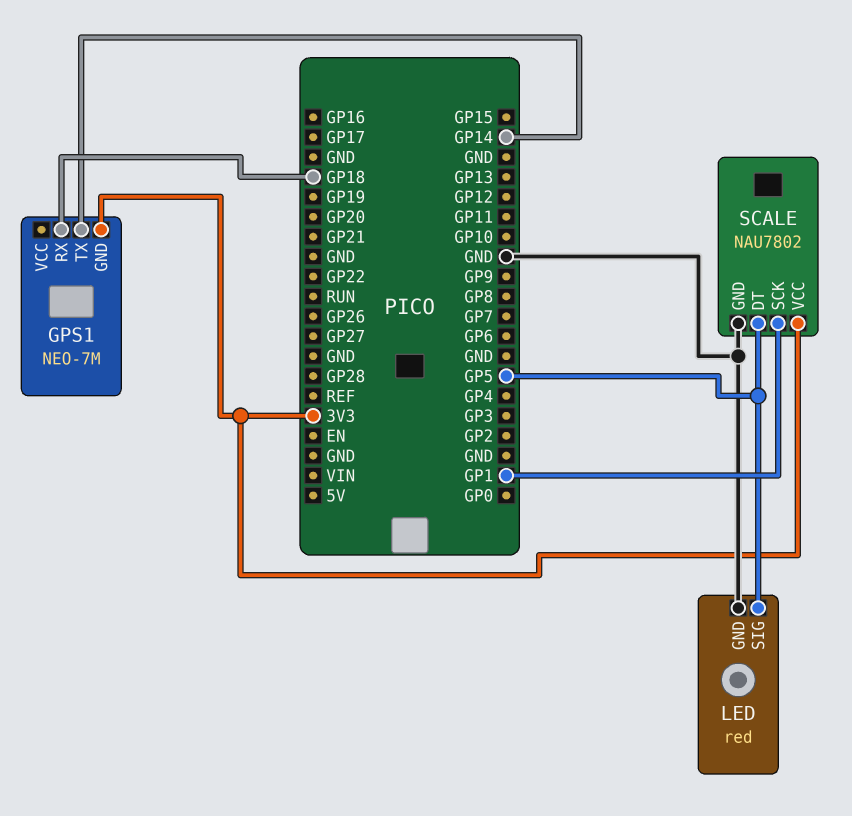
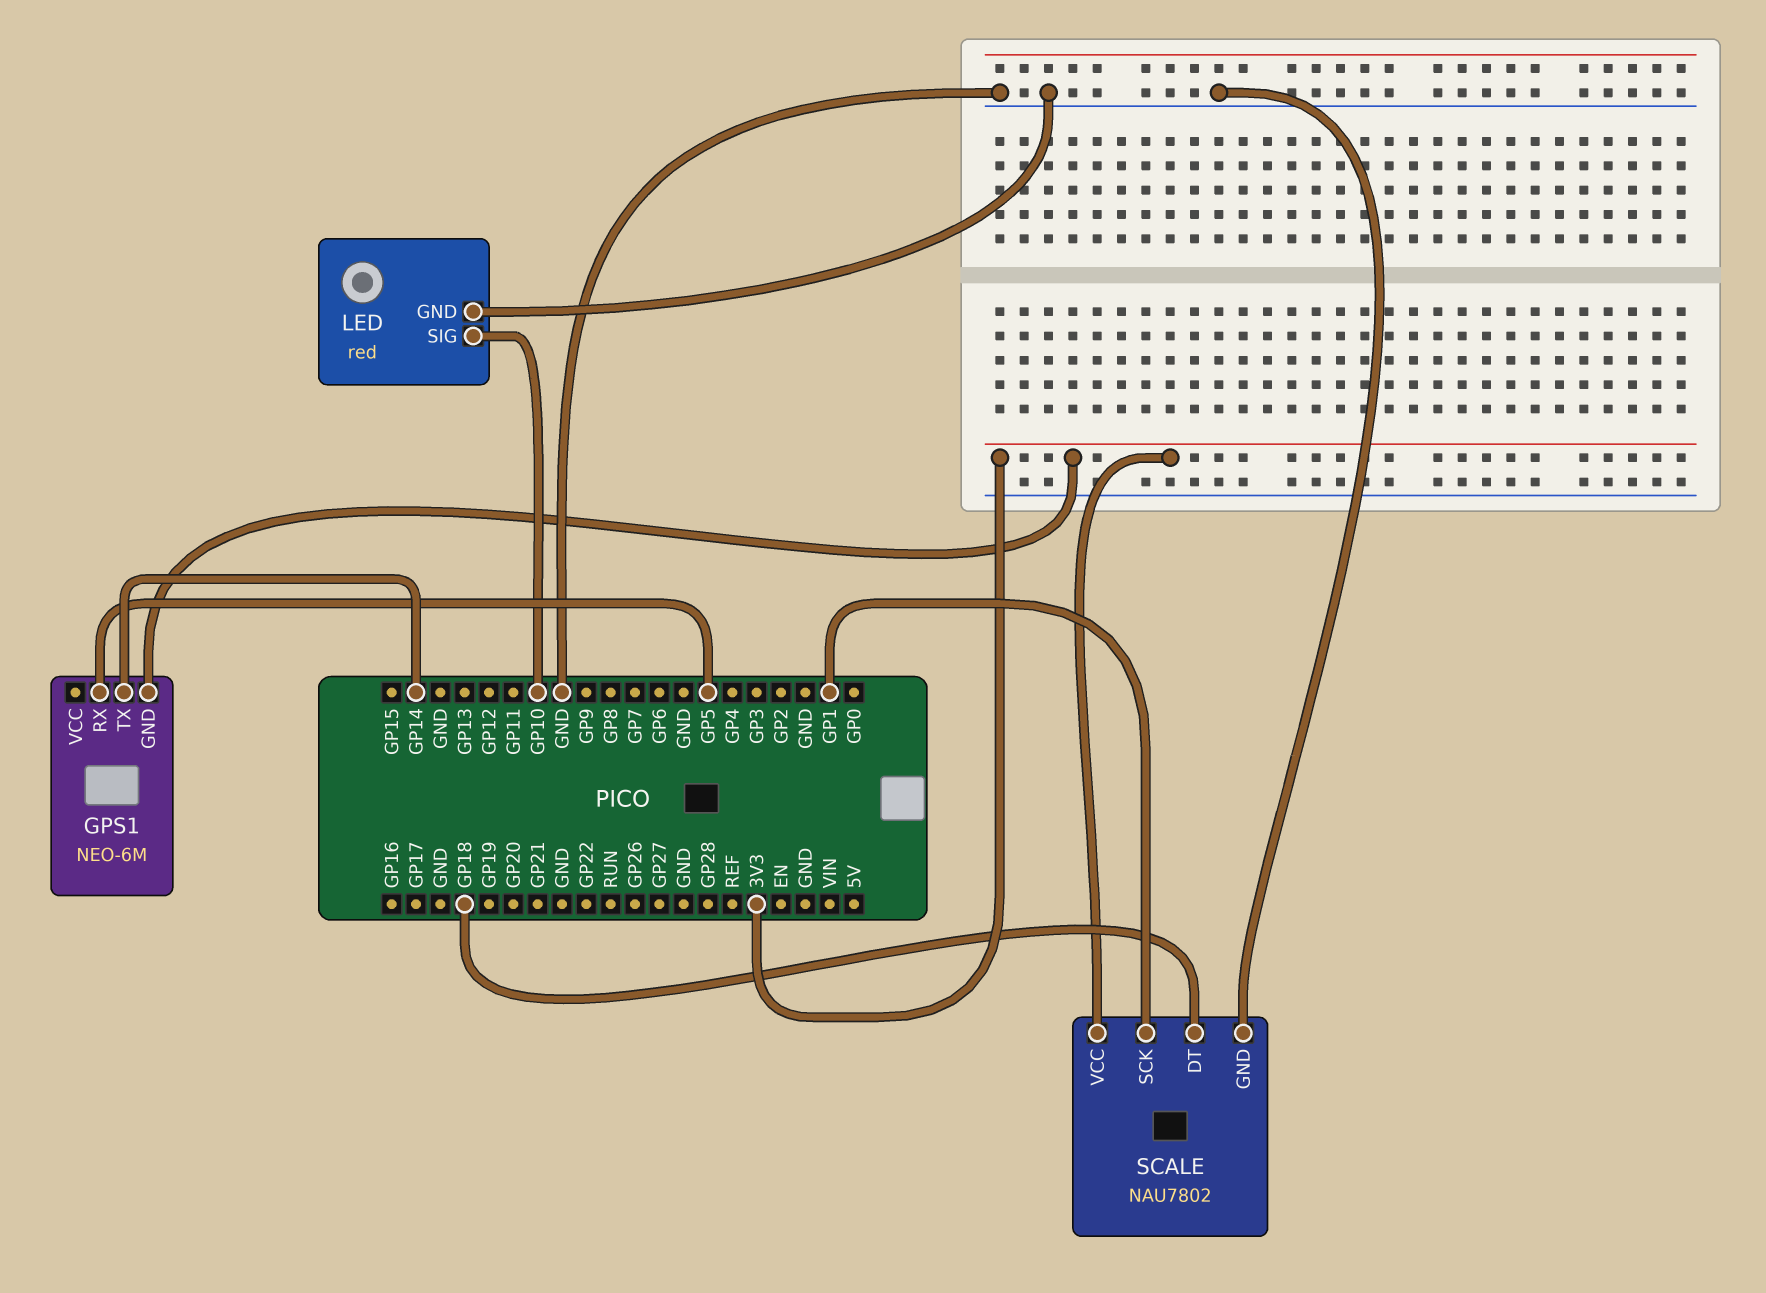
GPS1: NEO-7M -> NEO-6M
GPS1 pin RX: GP18 -> GP5
LED pin SIG: GP5 -> GP10
SCALE pin DT: GP5 -> GP18

